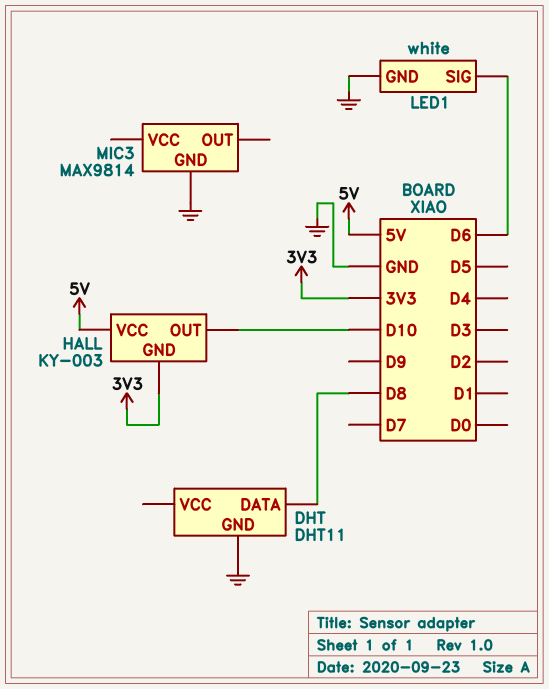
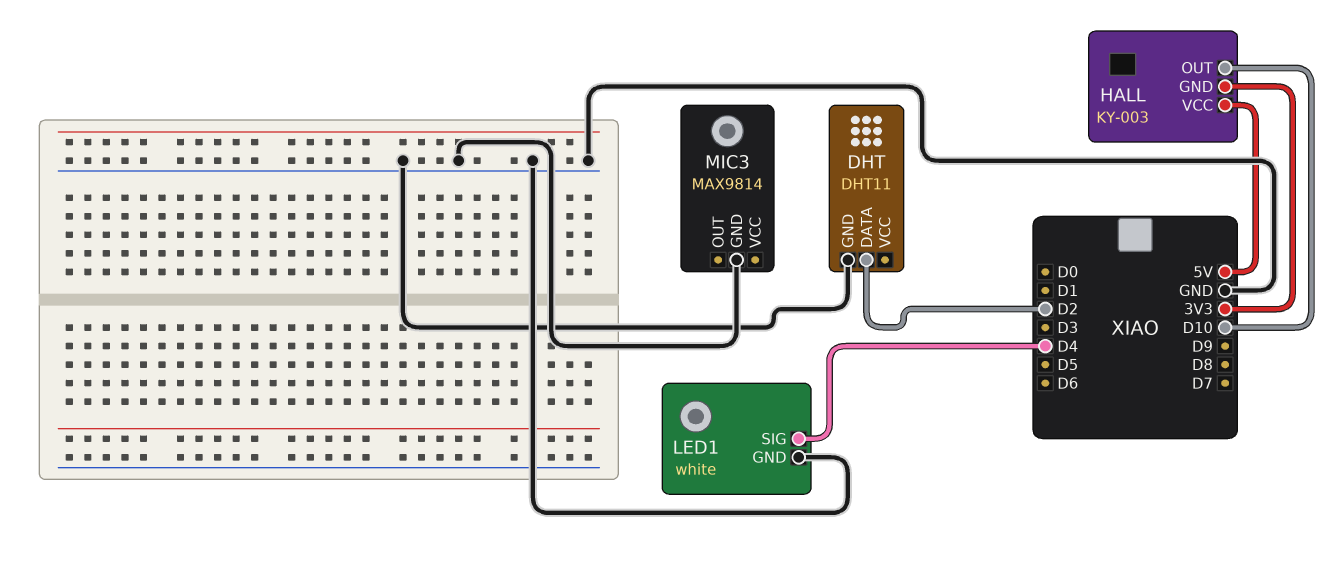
DHT pin DATA: D8 -> D2
LED1 pin SIG: D6 -> D4

